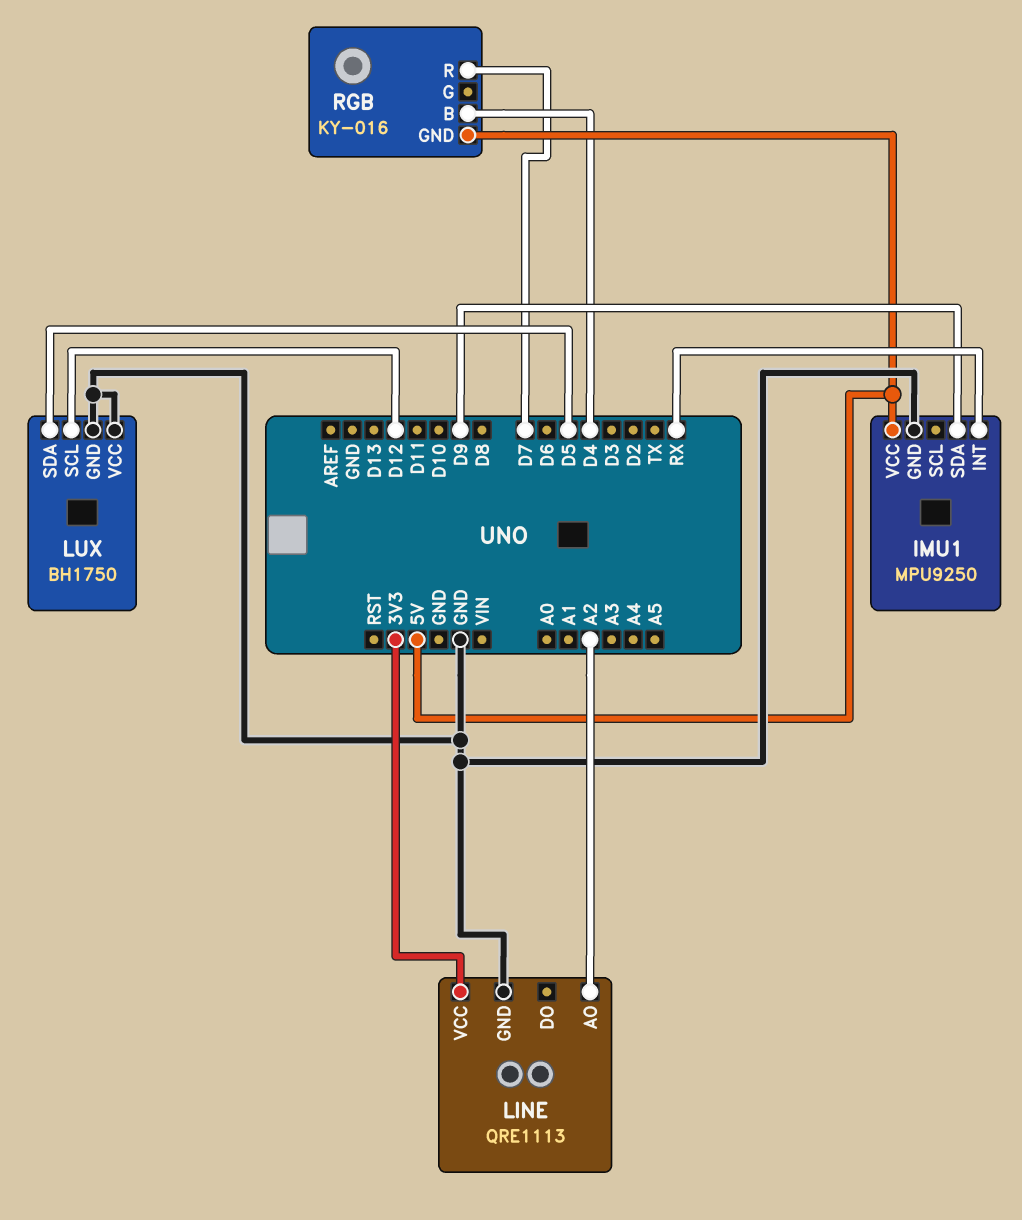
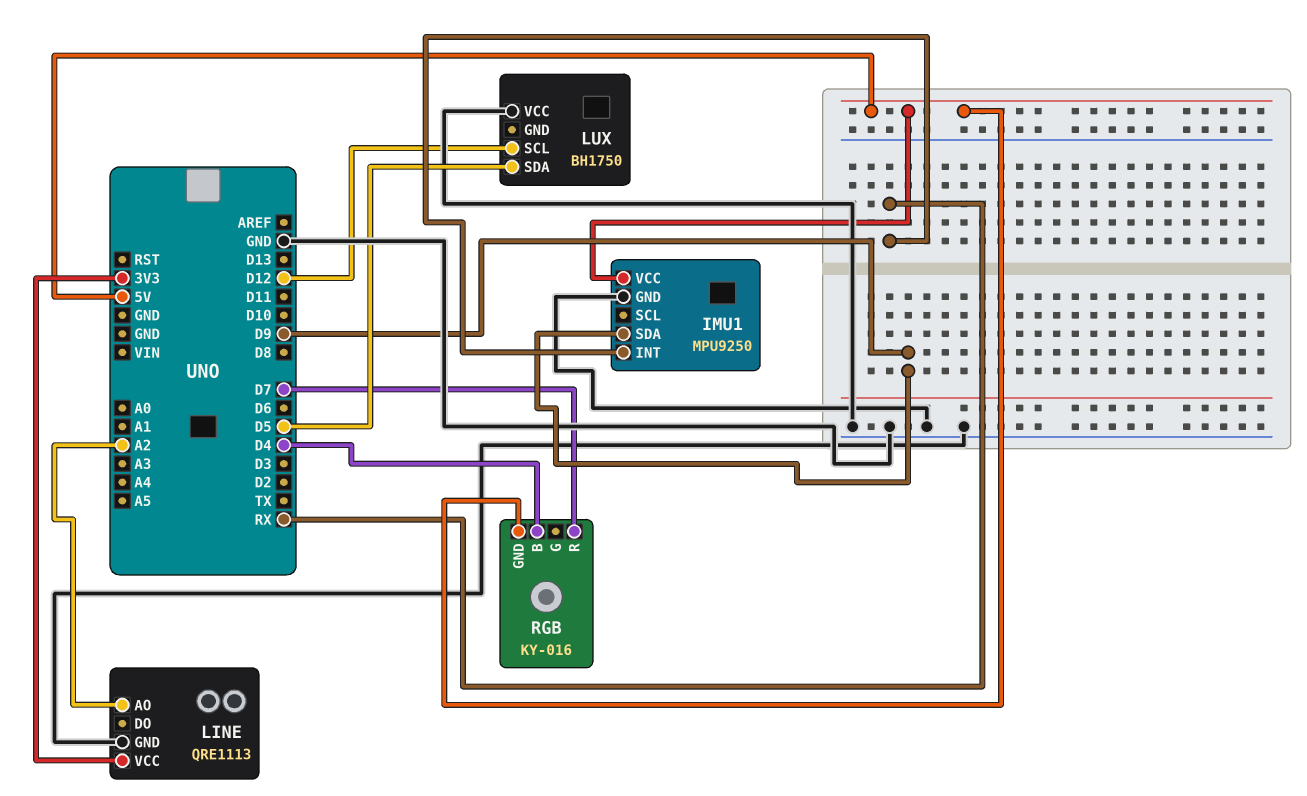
LUX pin GND: GND -> none

